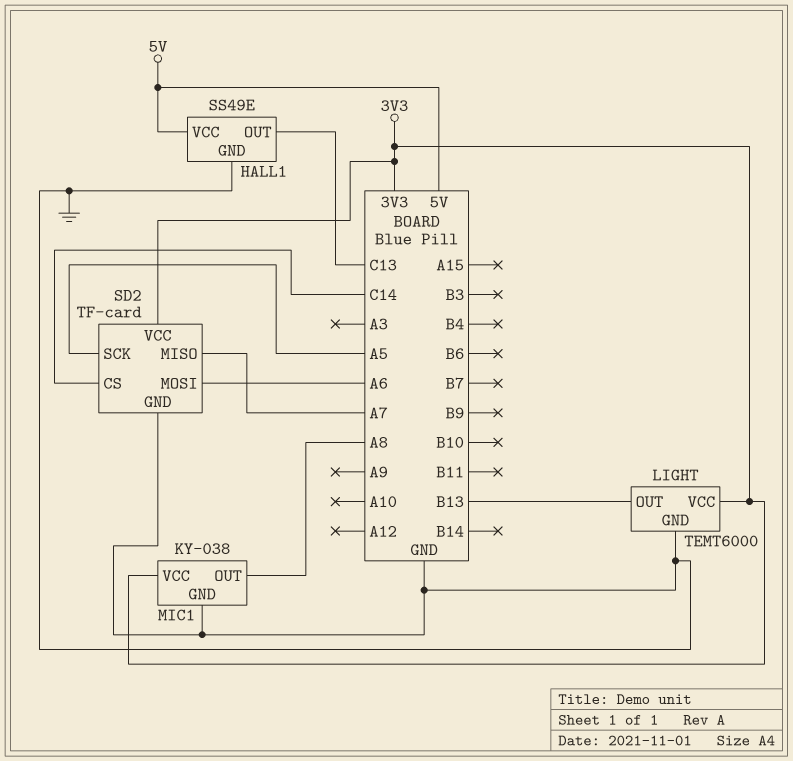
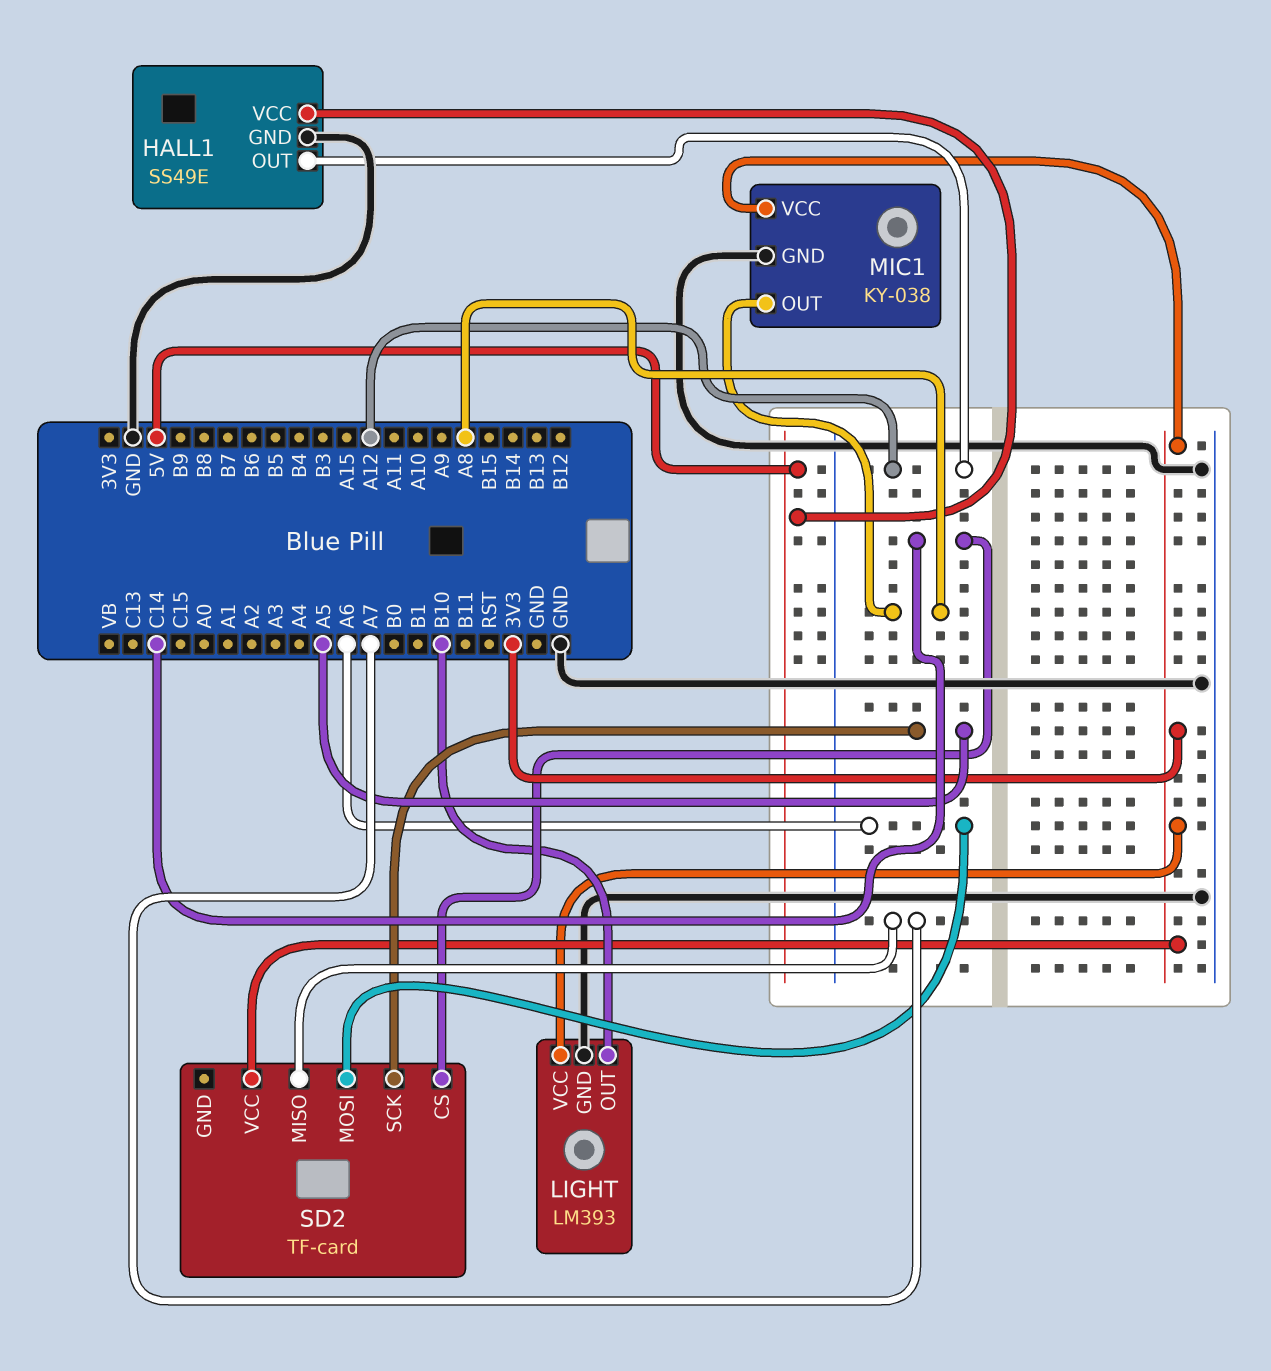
HALL1 pin OUT: C13 -> A12
LIGHT: TEMT6000 -> LM393
LIGHT pin OUT: B13 -> B10
SD2 pin GND: GND -> none

